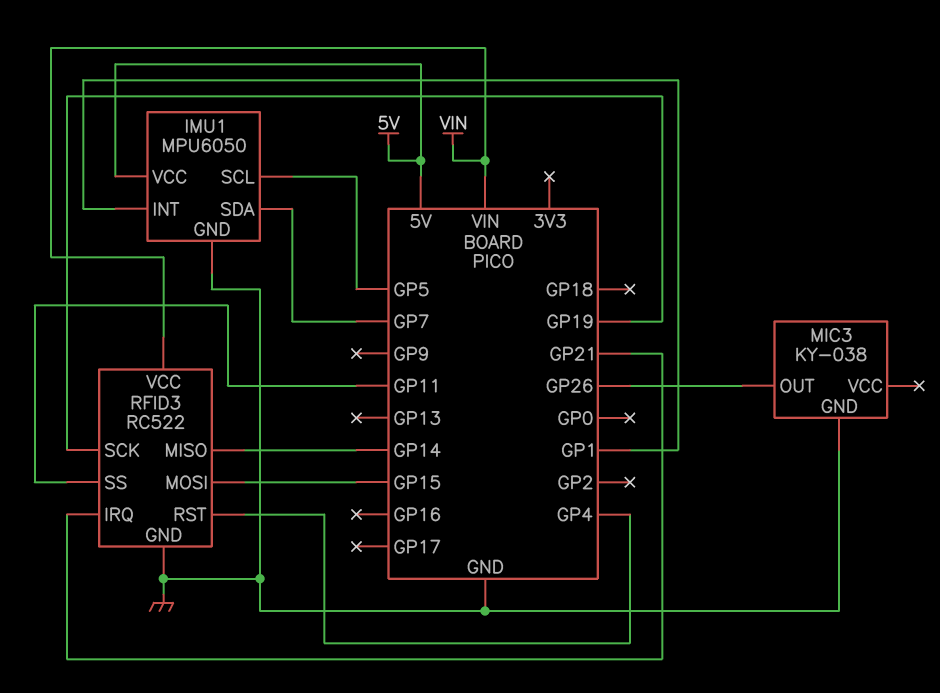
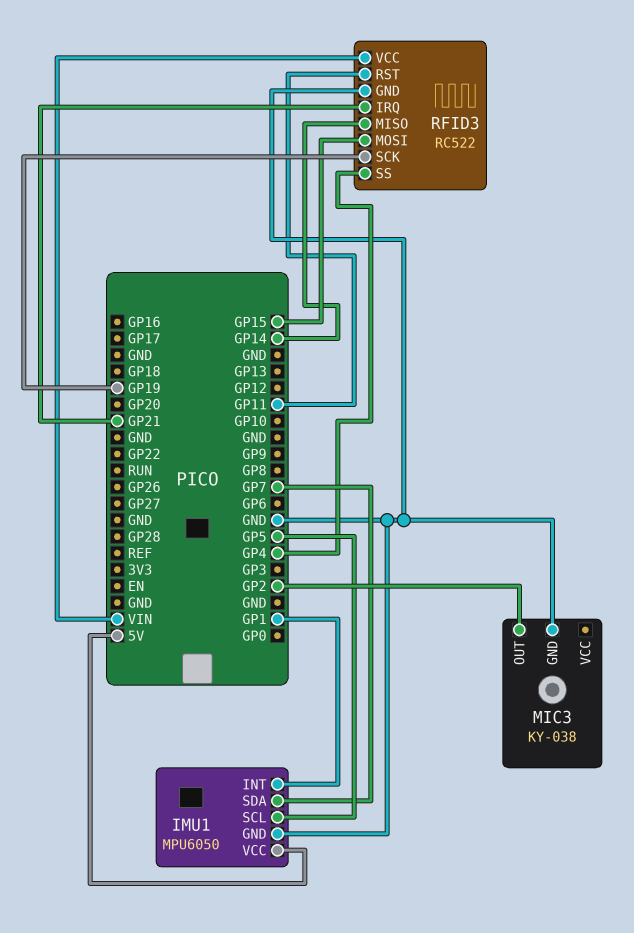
MIC3 pin OUT: GP26 -> GP2
RFID3 pin RST: GP4 -> GP11
RFID3 pin SS: GP11 -> GP4

